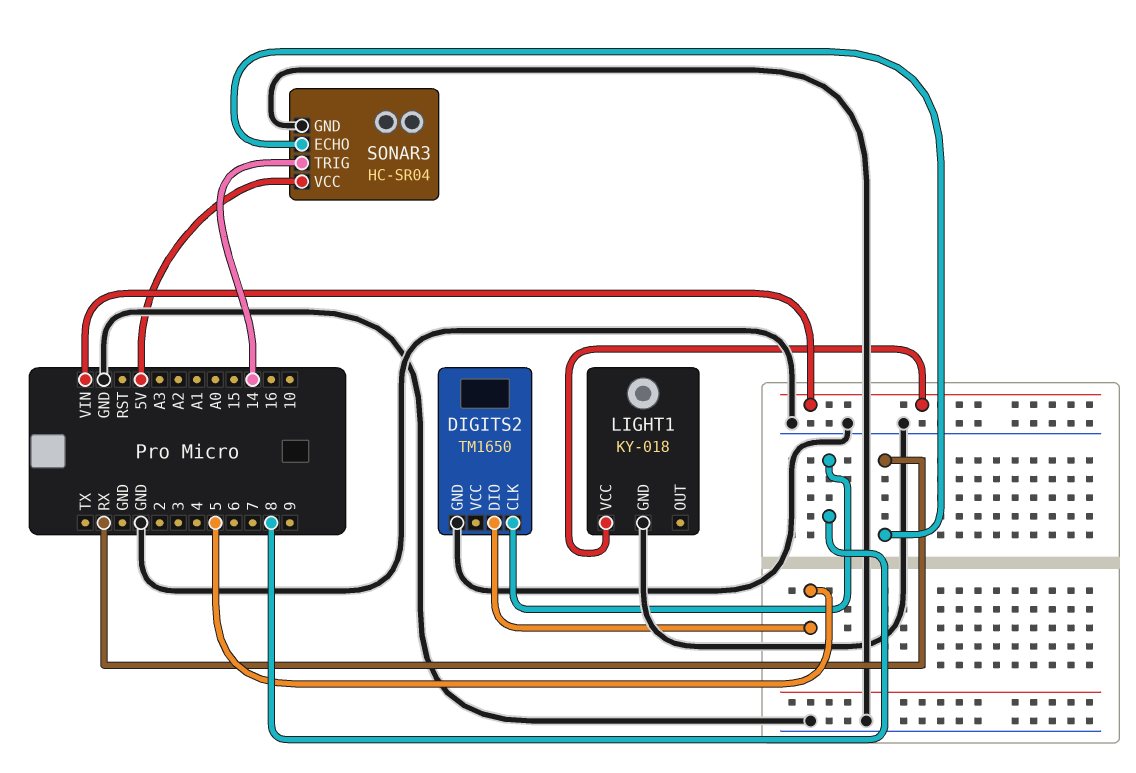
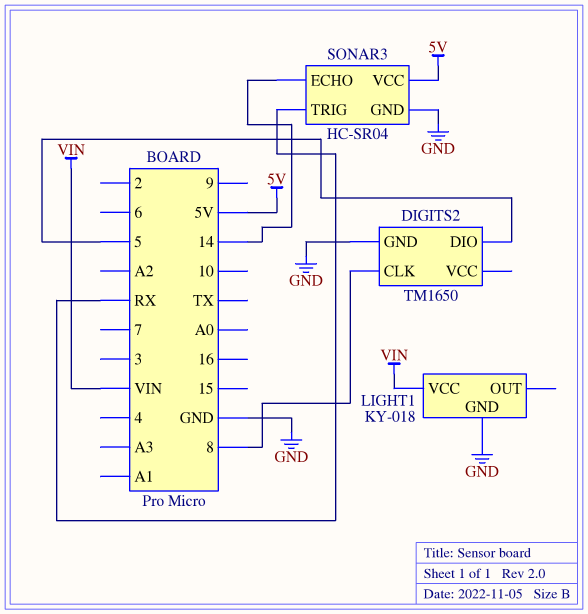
SONAR3 pin ECHO: RX -> 14
SONAR3 pin TRIG: 14 -> RX

